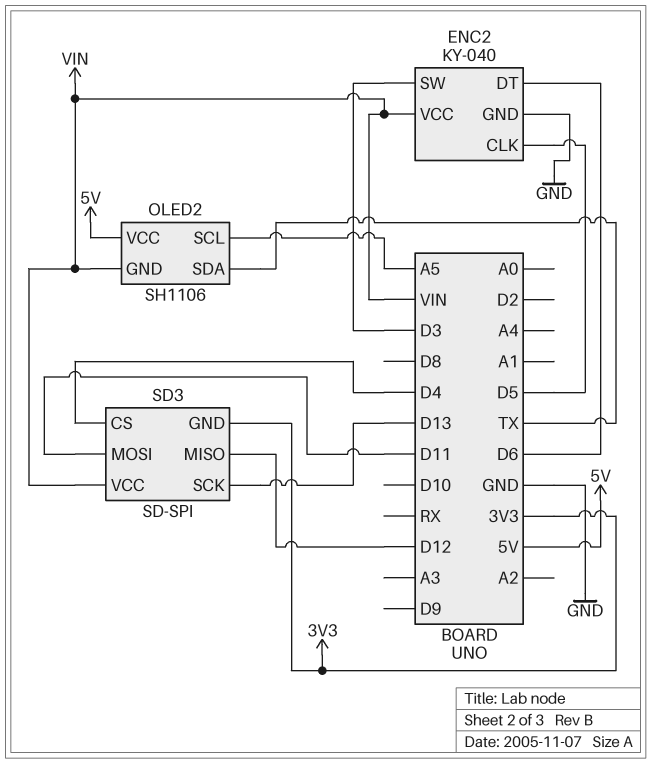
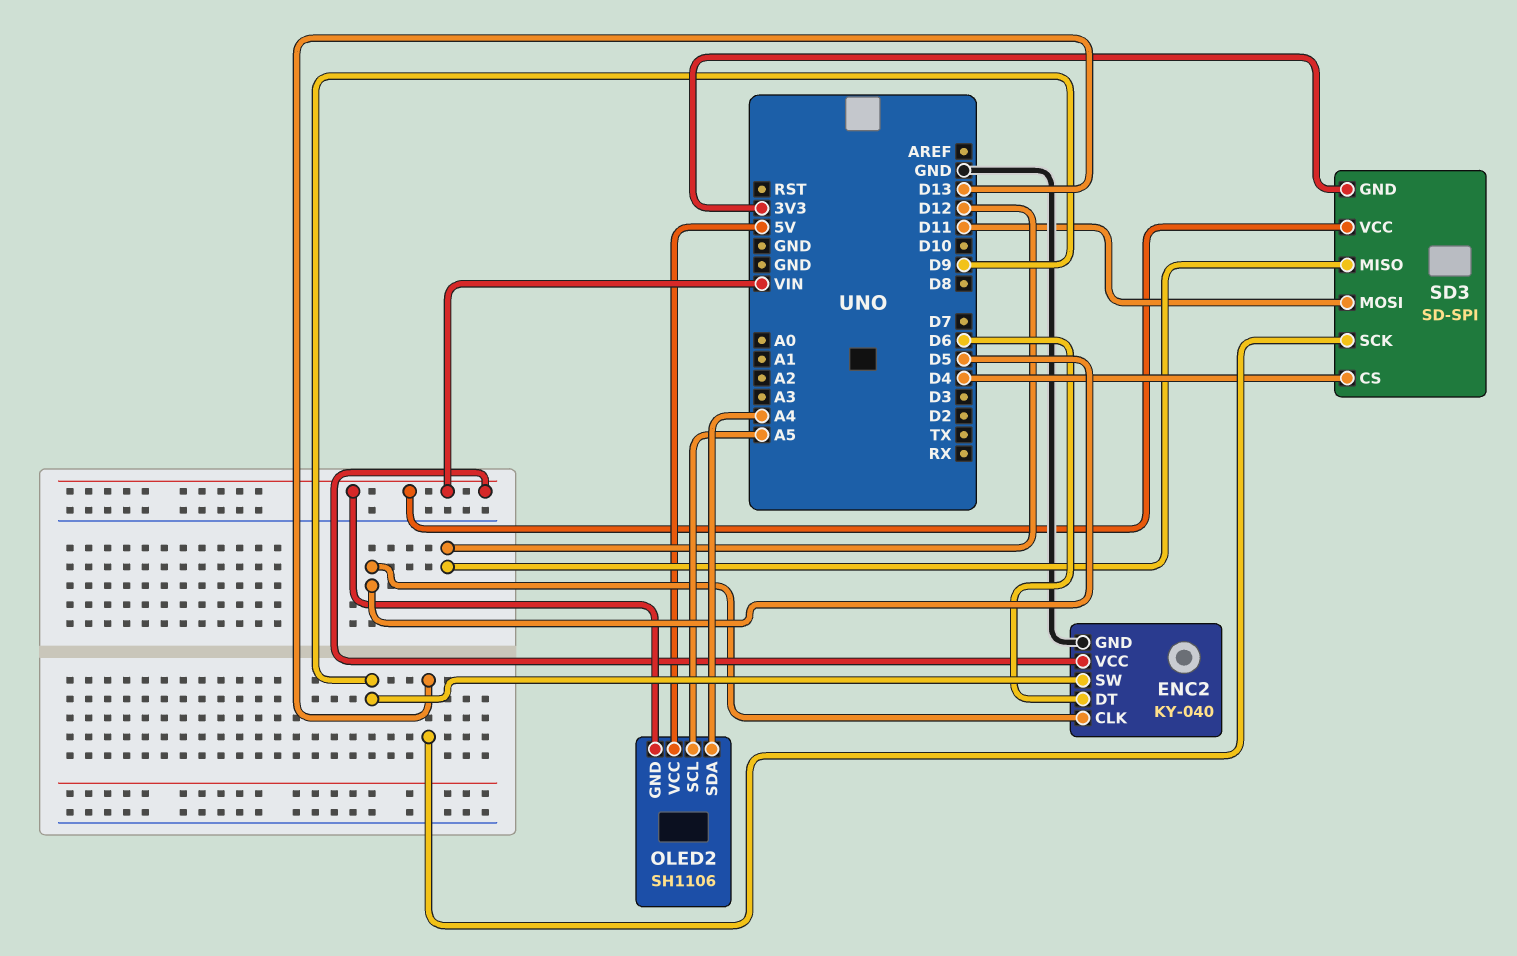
ENC2 pin SW: D3 -> D9
OLED2 pin SDA: TX -> A4

